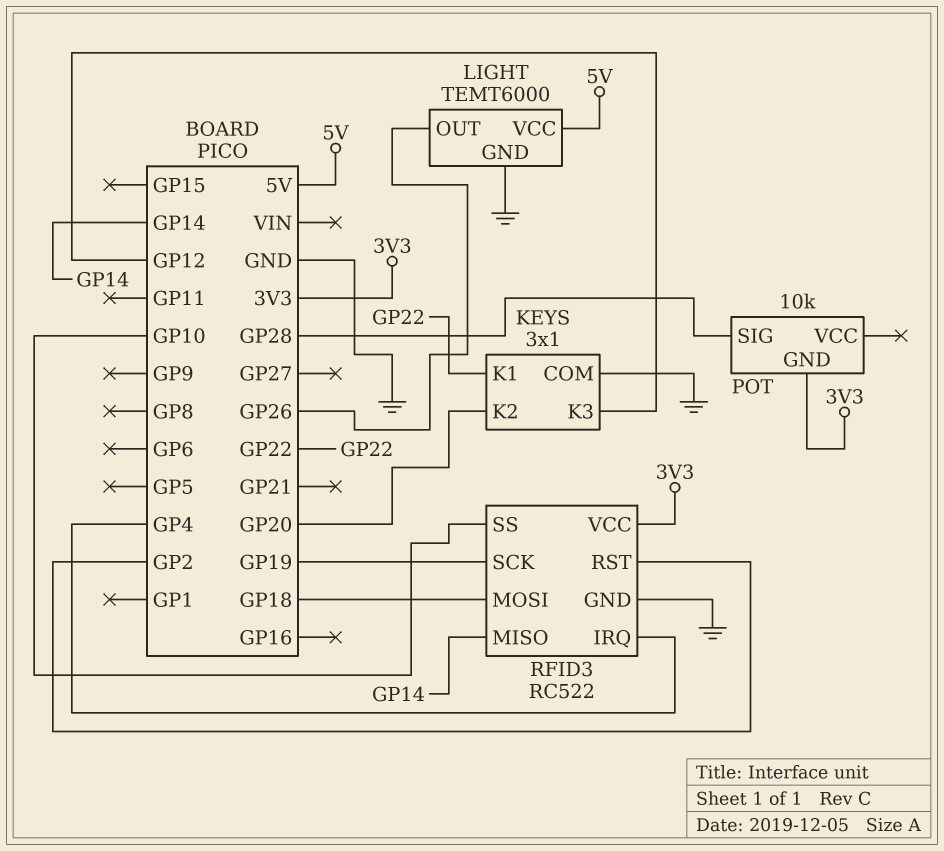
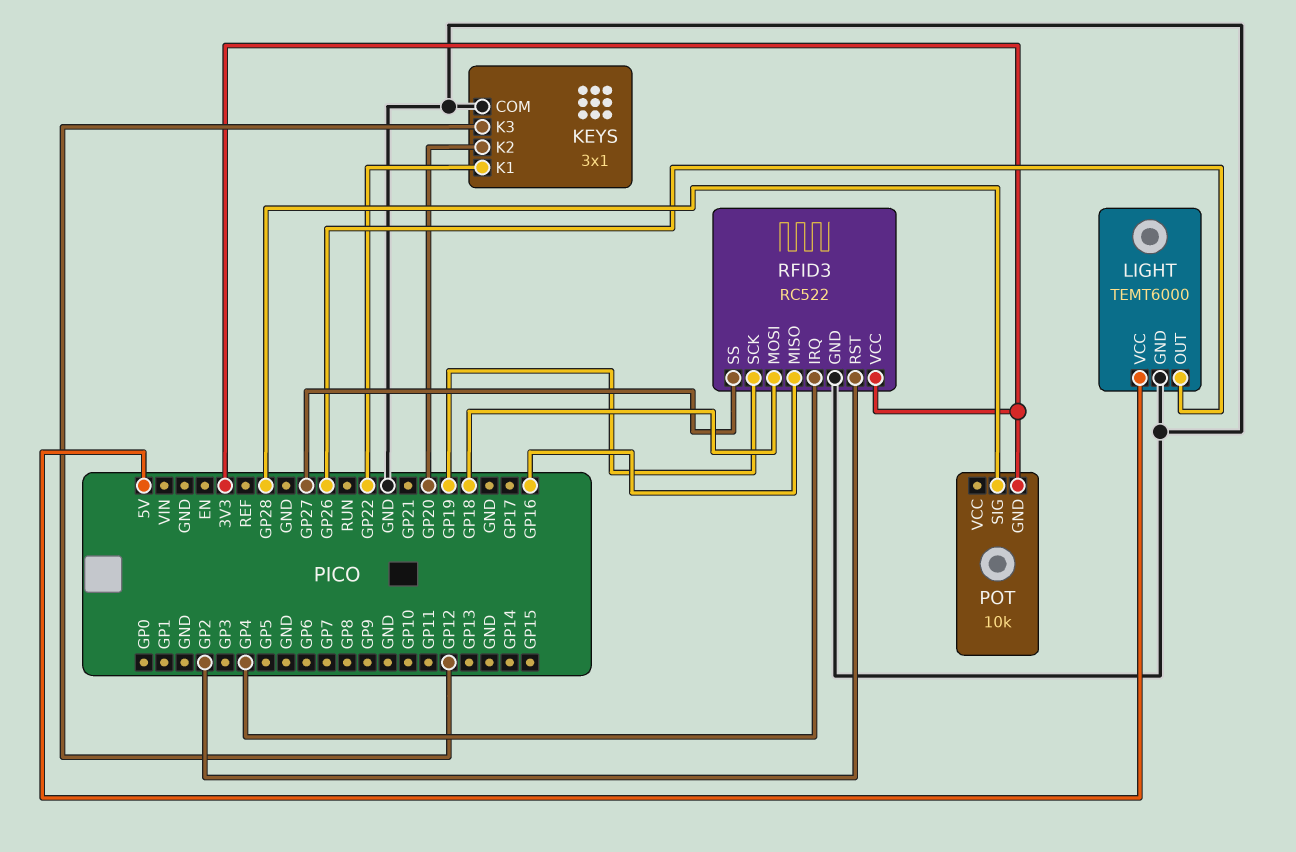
RFID3 pin MISO: GP14 -> GP16
RFID3 pin SS: GP10 -> GP27

